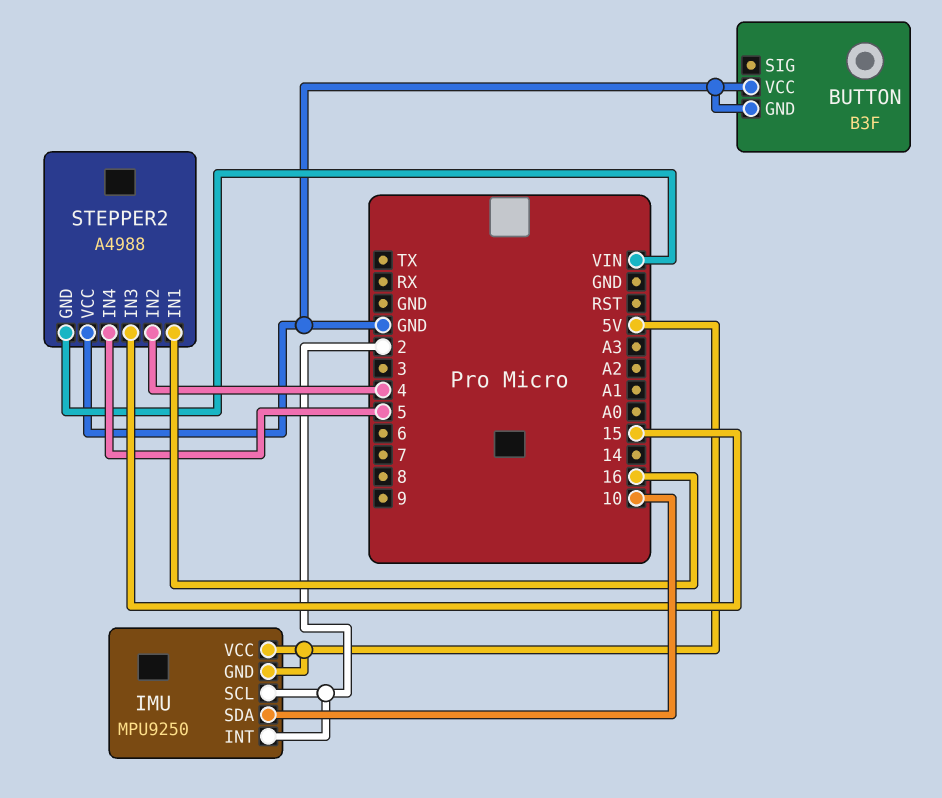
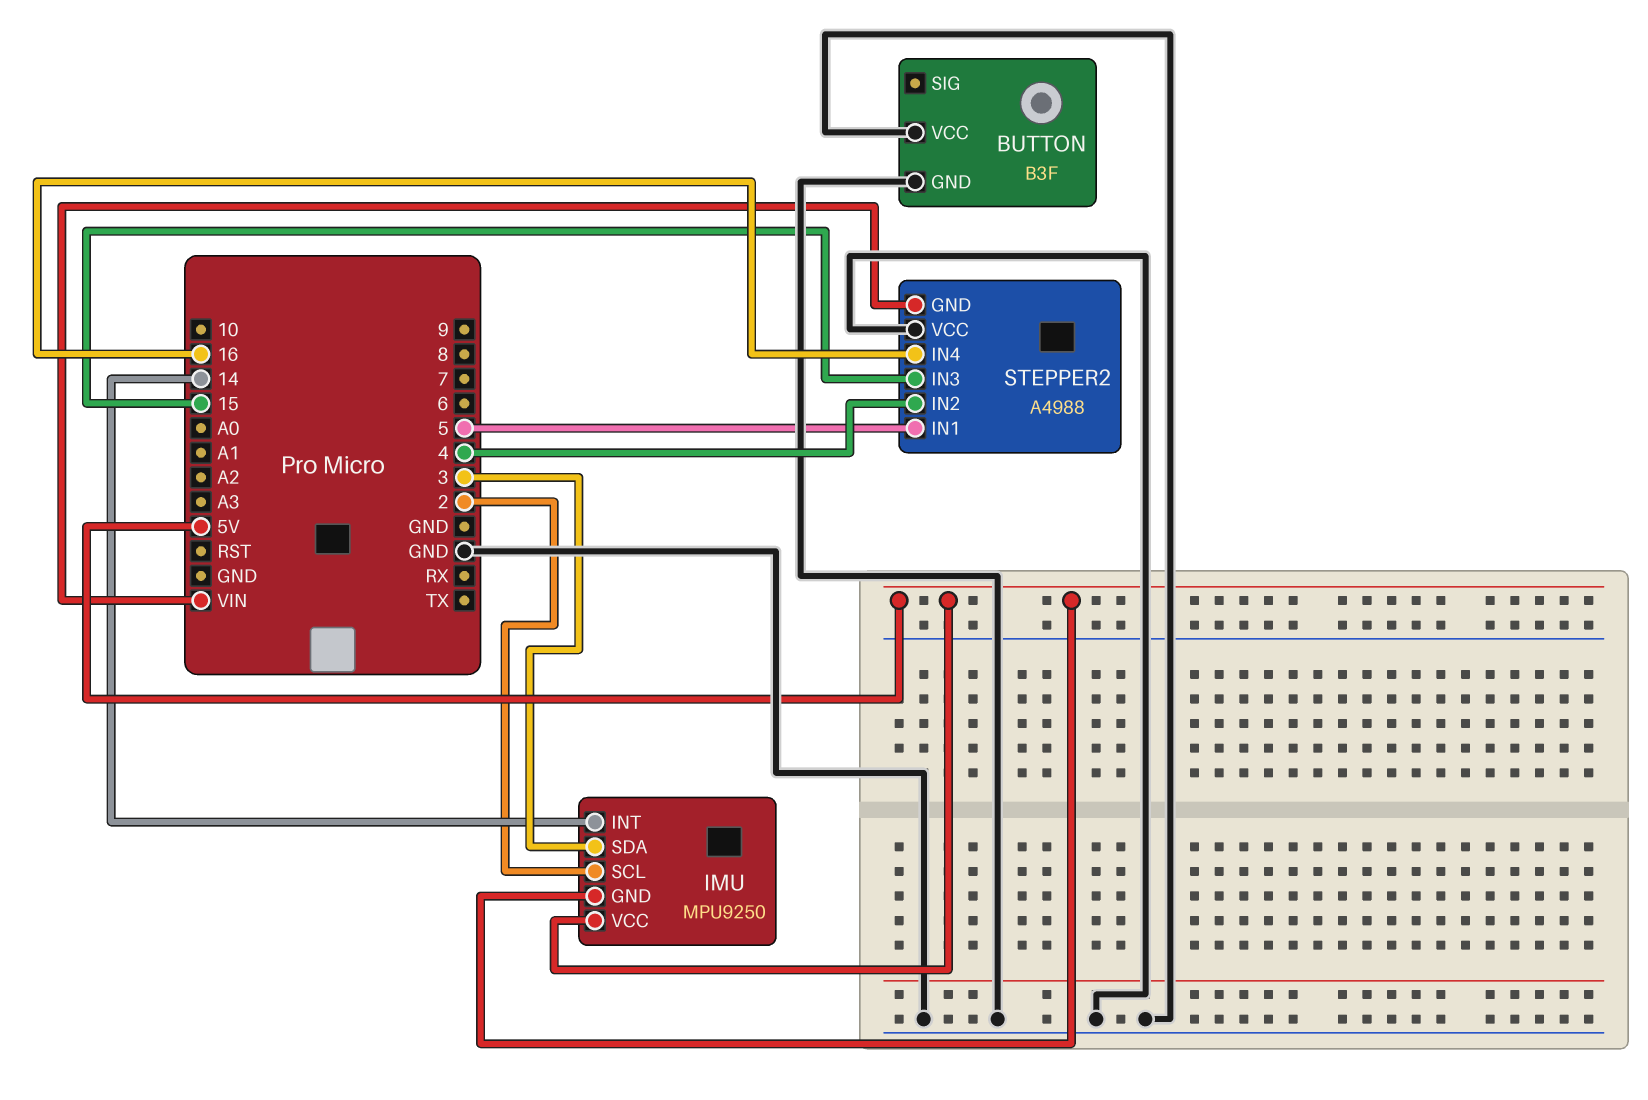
IMU pin INT: 2 -> 14
IMU pin SDA: 10 -> 3
STEPPER2 pin IN1: 16 -> 5
STEPPER2 pin IN4: 5 -> 16

